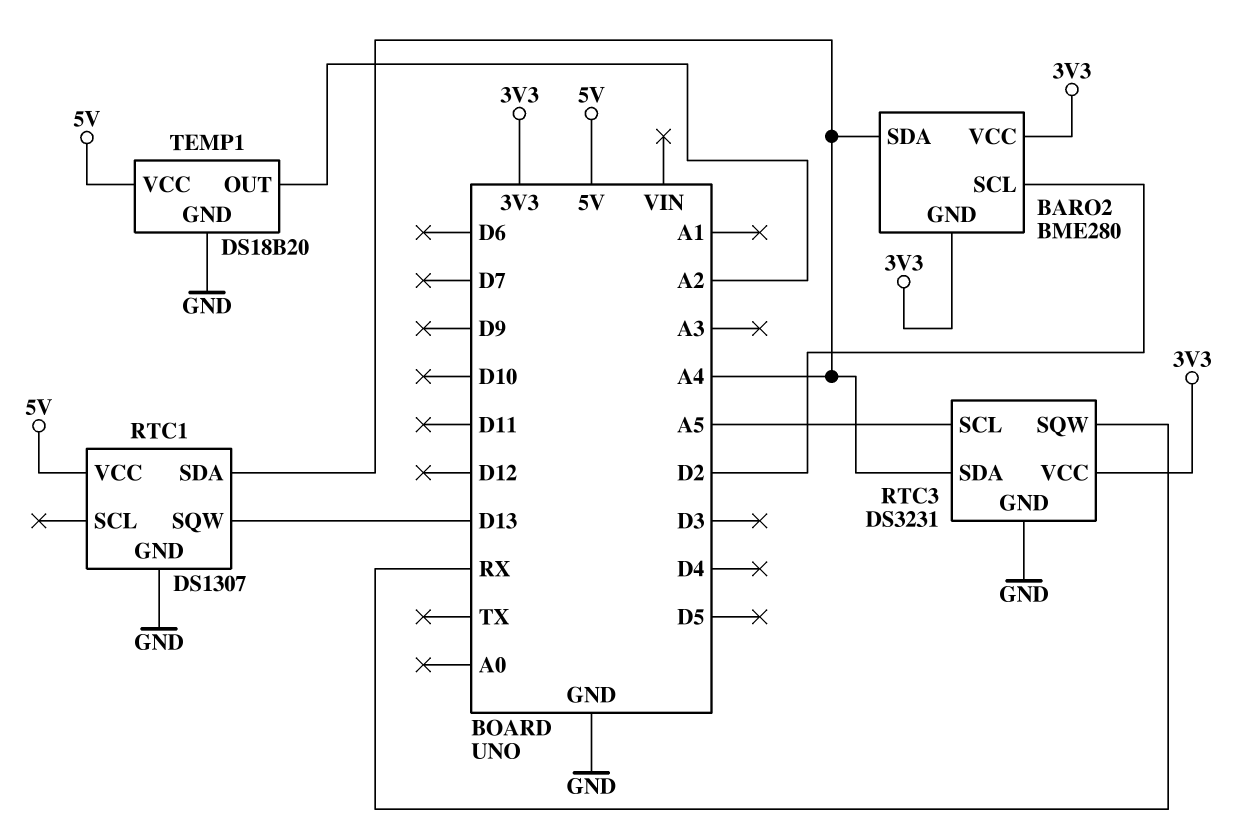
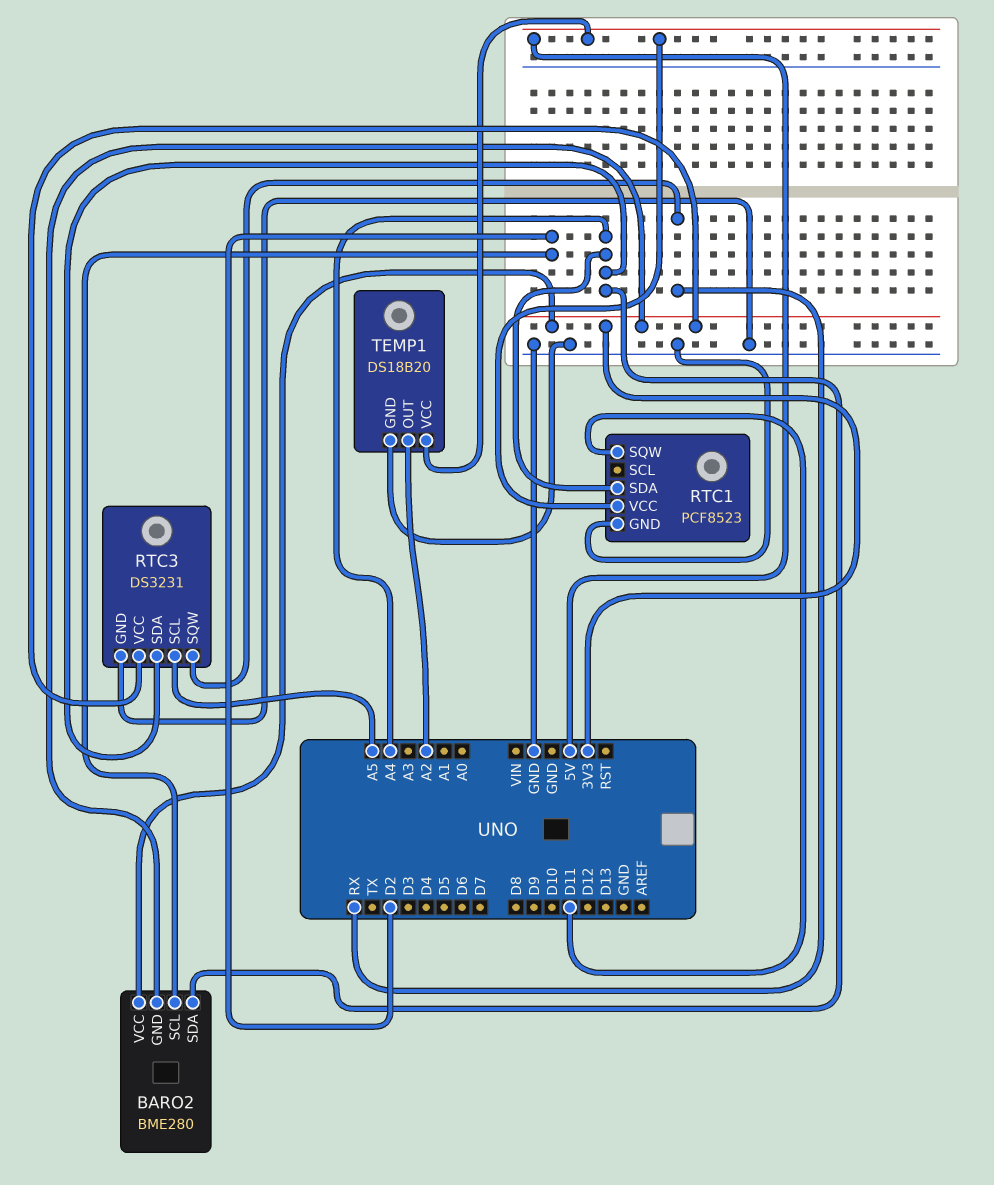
RTC1: DS1307 -> PCF8523
RTC1 pin SQW: D13 -> D11

